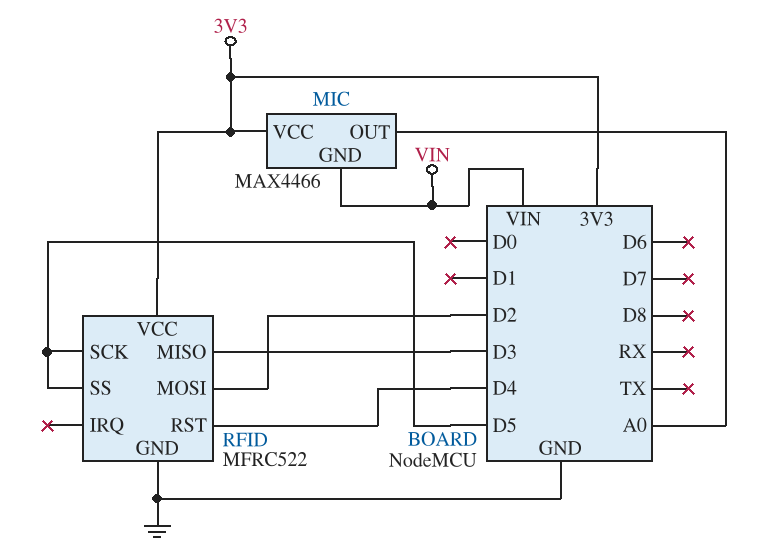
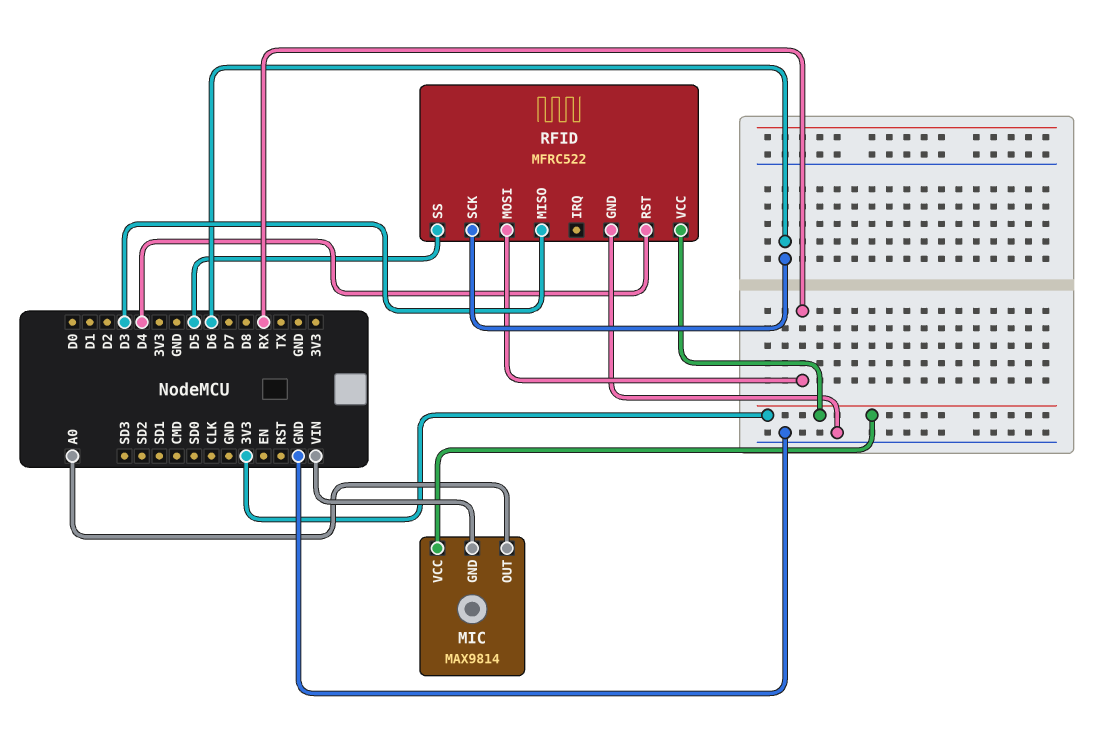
MIC: MAX4466 -> MAX9814
RFID pin MOSI: D2 -> RX
RFID pin SCK: D5 -> D6

